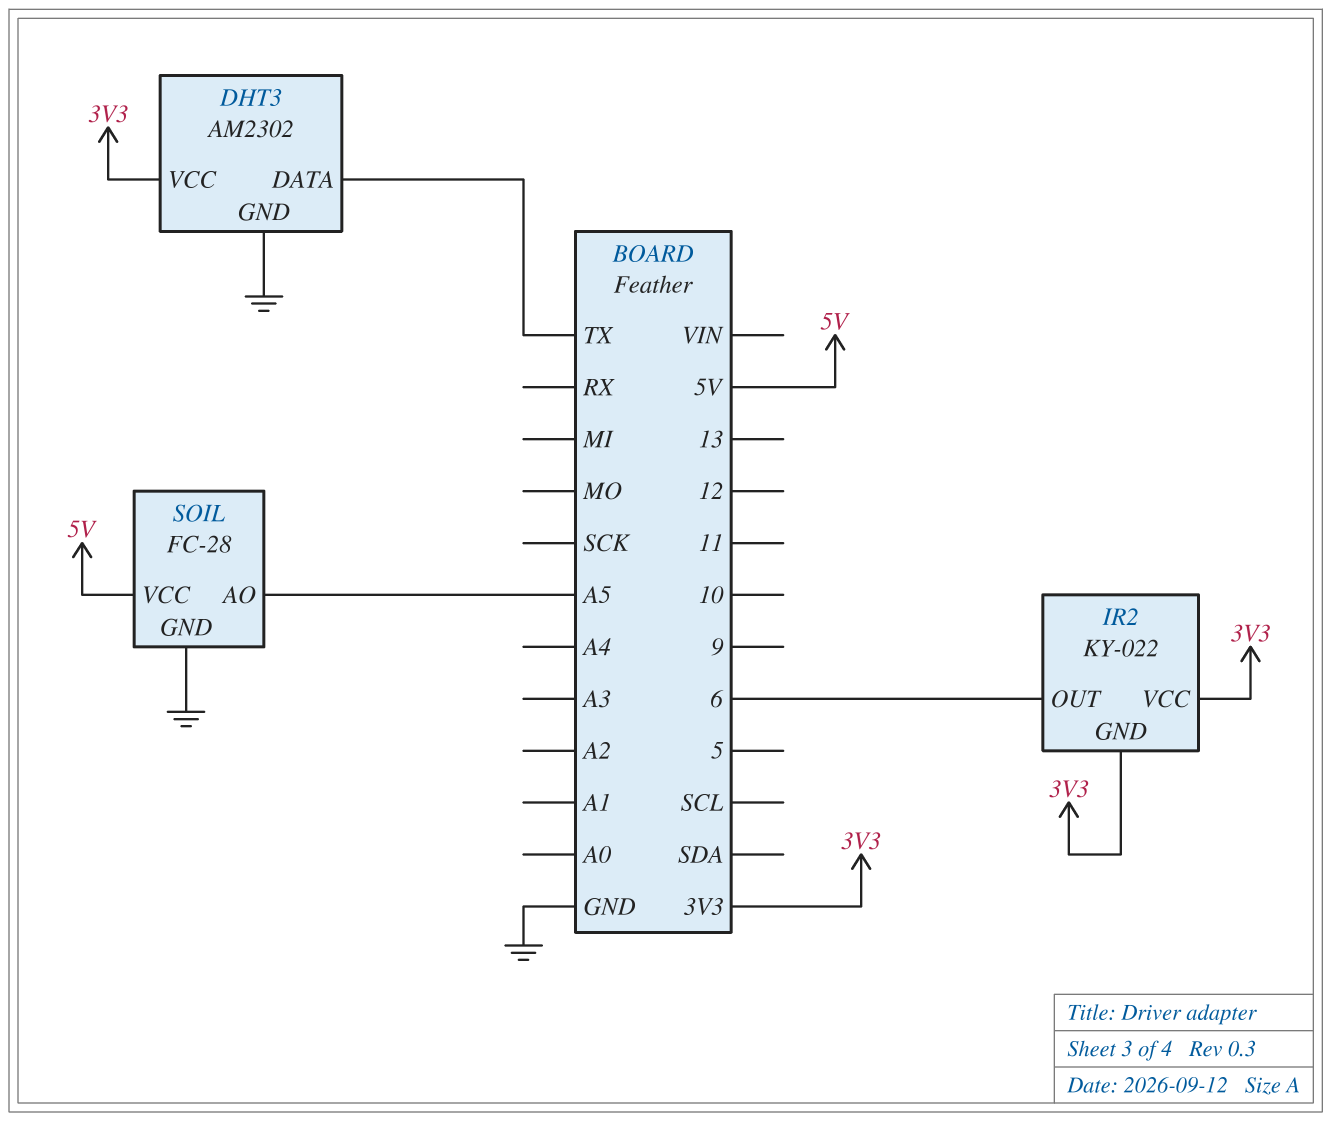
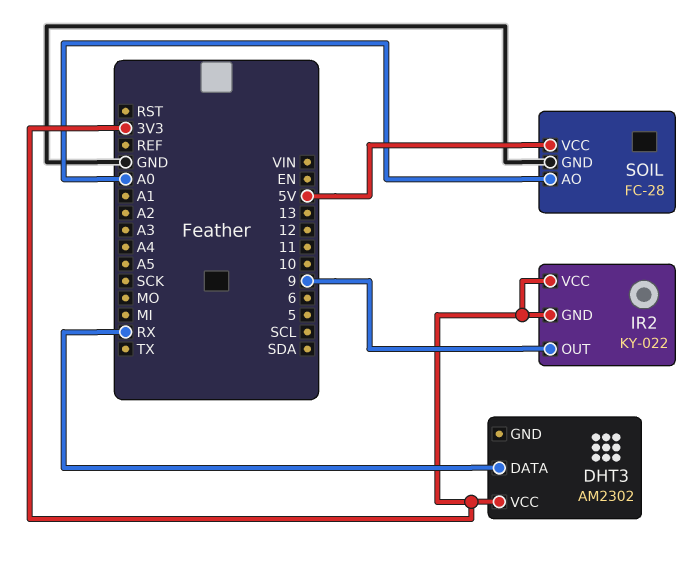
DHT3 pin DATA: TX -> RX
DHT3 pin GND: GND -> none
IR2 pin OUT: 6 -> 9
SOIL pin AO: A5 -> A0

